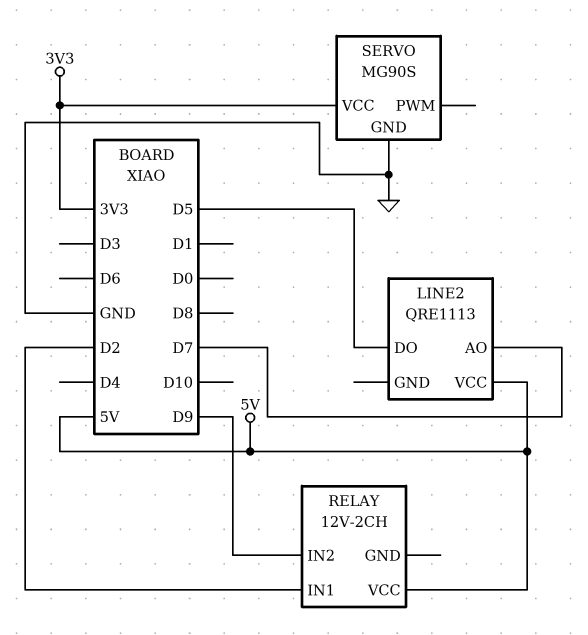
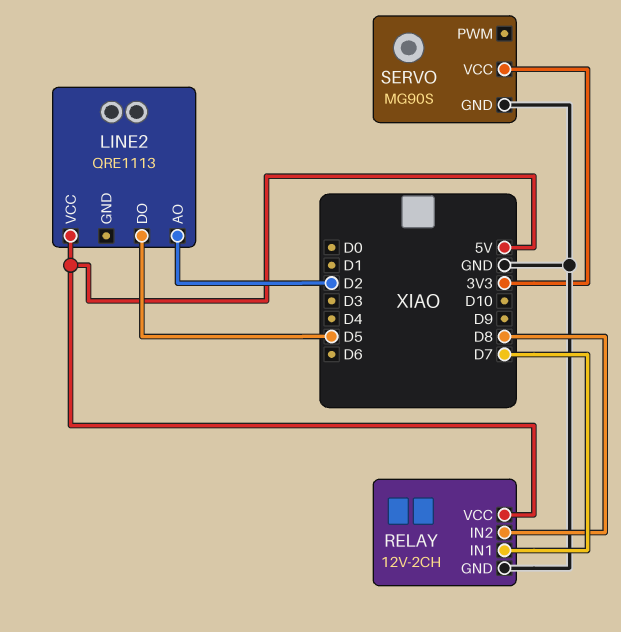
LINE2 pin AO: D7 -> D2
RELAY pin GND: none -> GND
RELAY pin IN1: D2 -> D7
RELAY pin IN2: D9 -> D8

